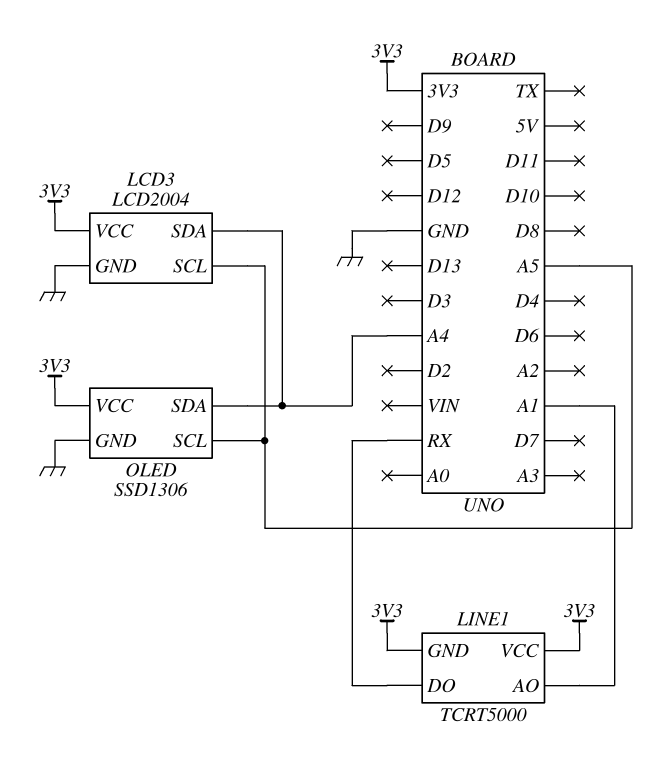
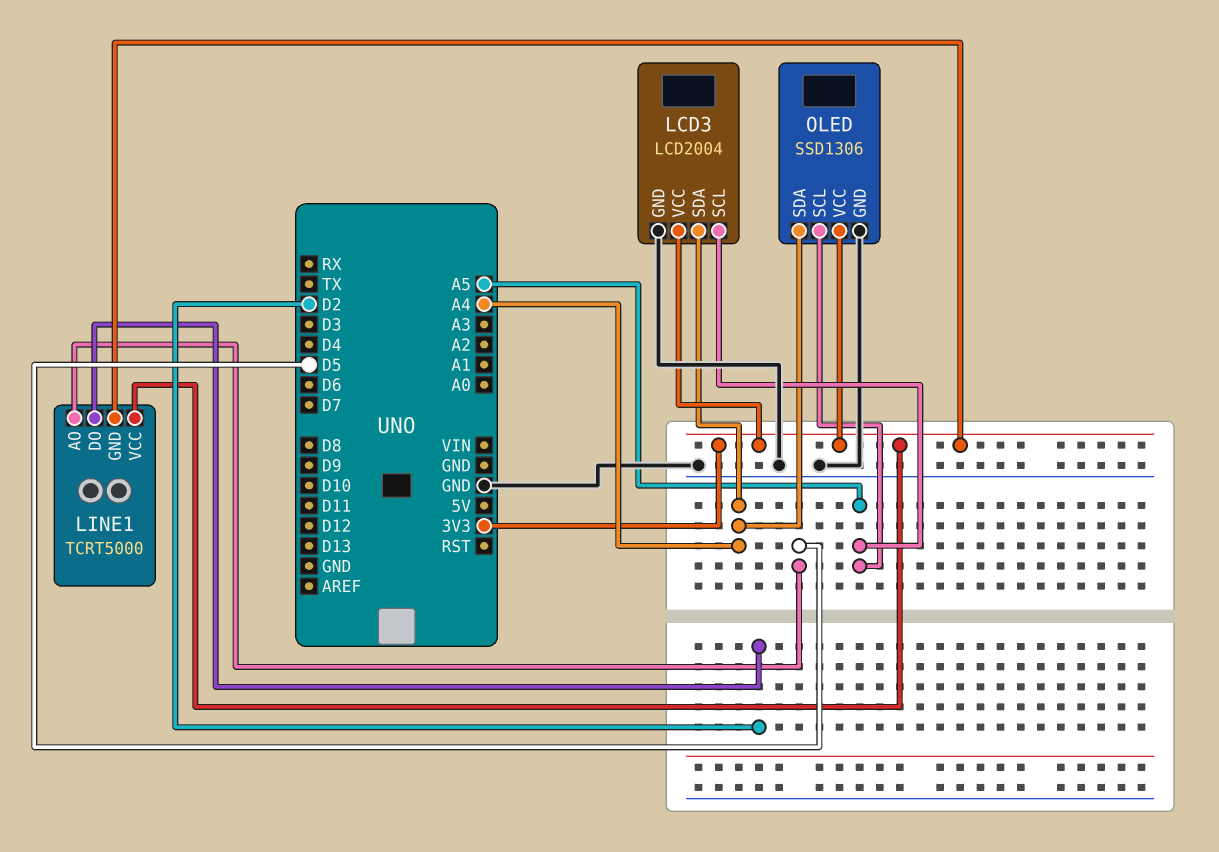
LINE1 pin AO: A1 -> D5
LINE1 pin DO: RX -> D2

